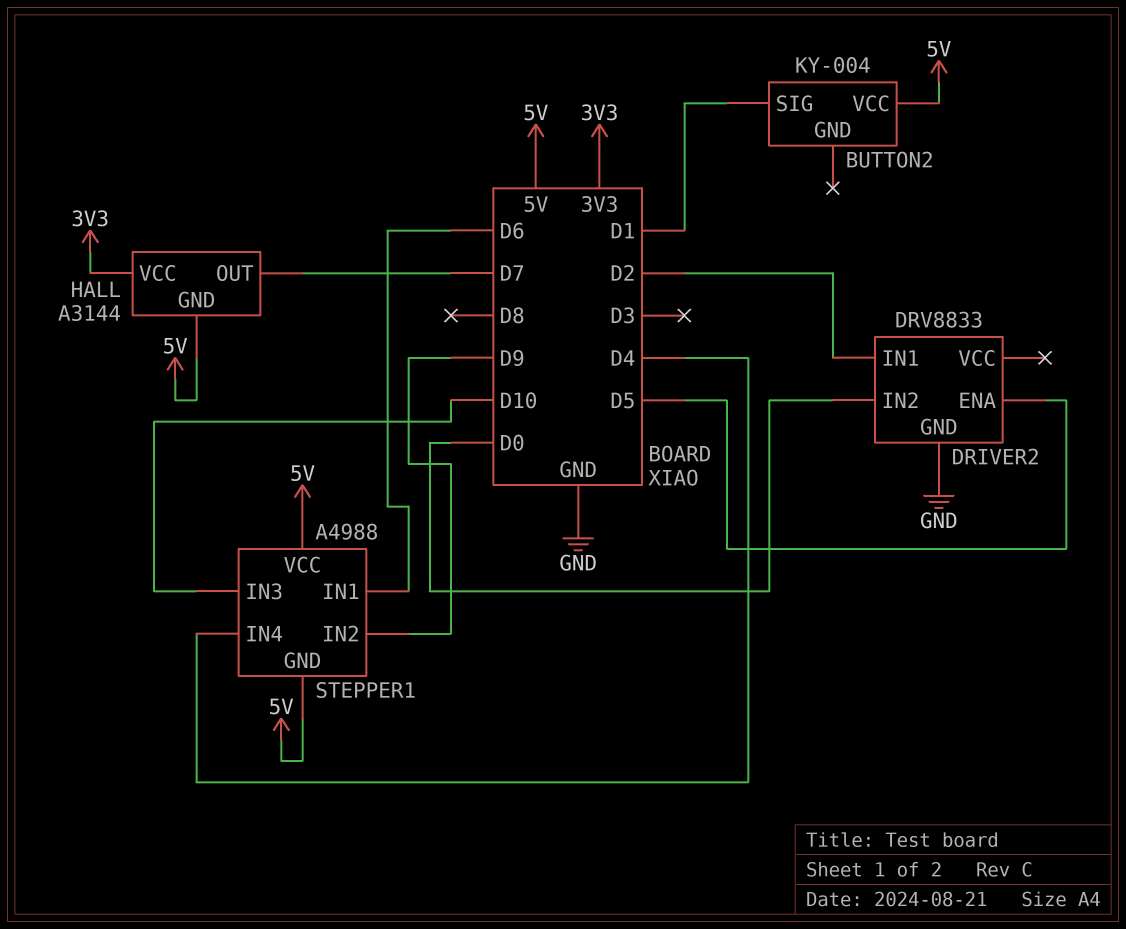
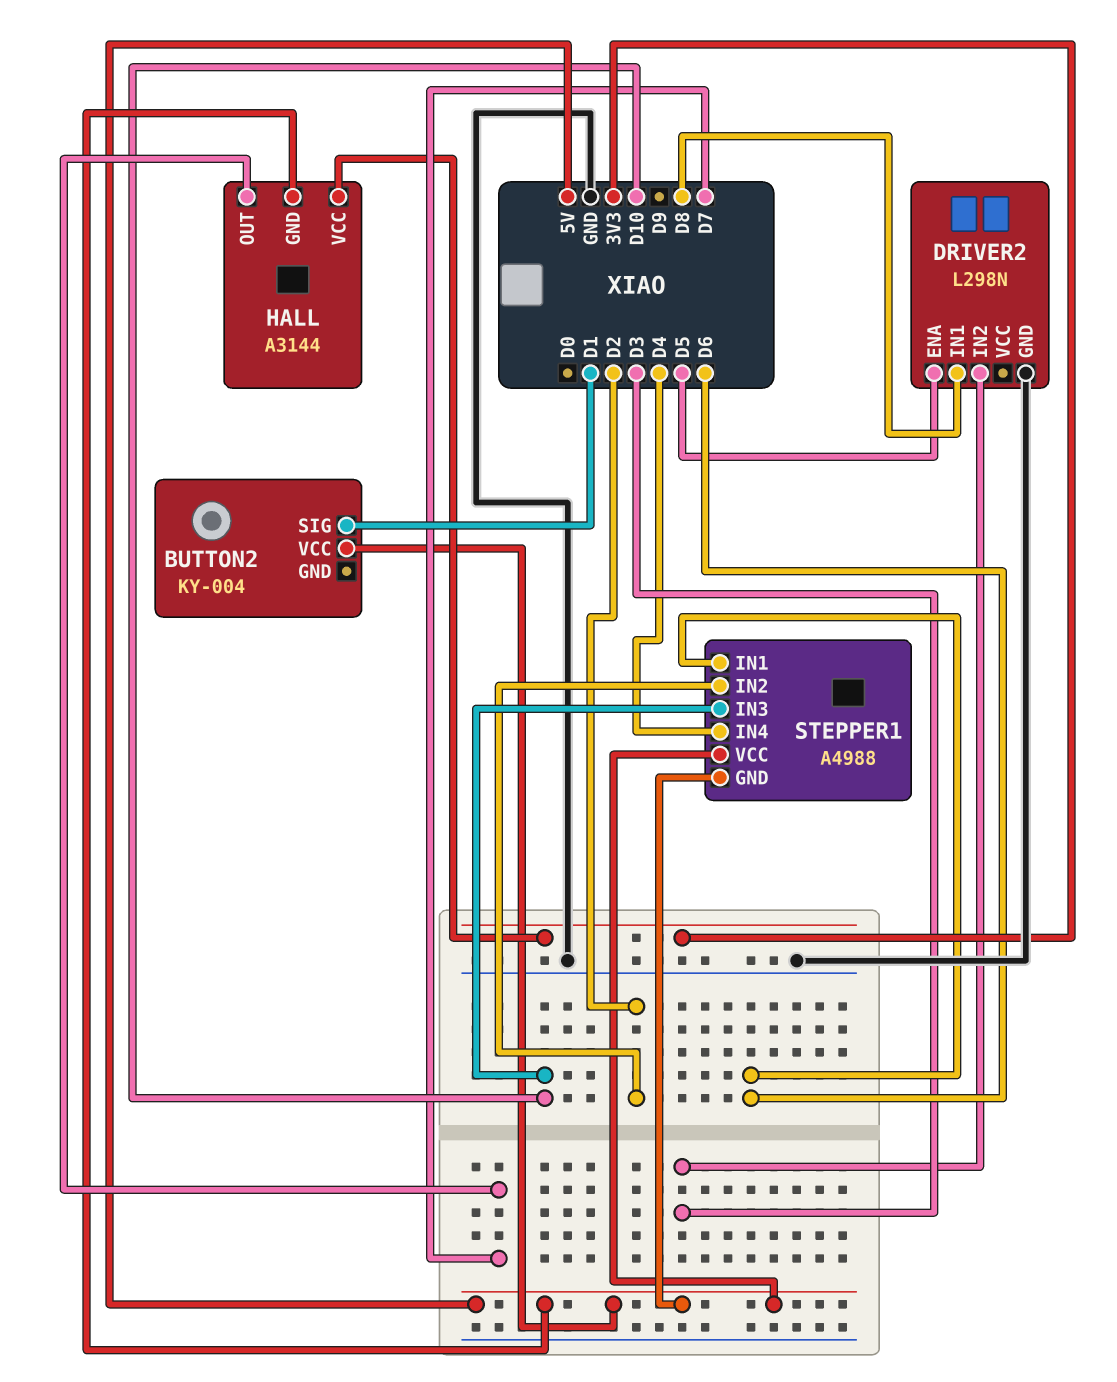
DRIVER2: DRV8833 -> L298N
DRIVER2 pin IN1: D2 -> D8
DRIVER2 pin IN2: D0 -> D3
STEPPER1 pin IN2: D9 -> D2

